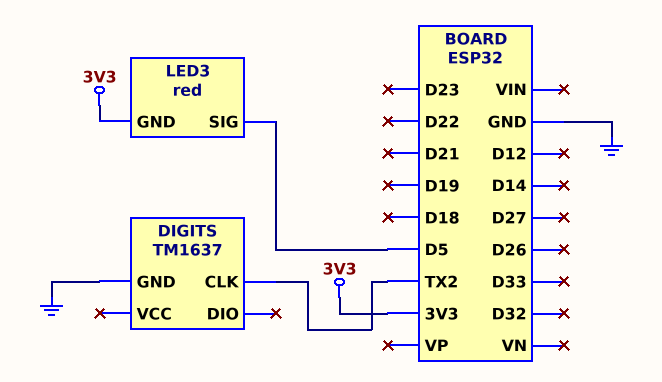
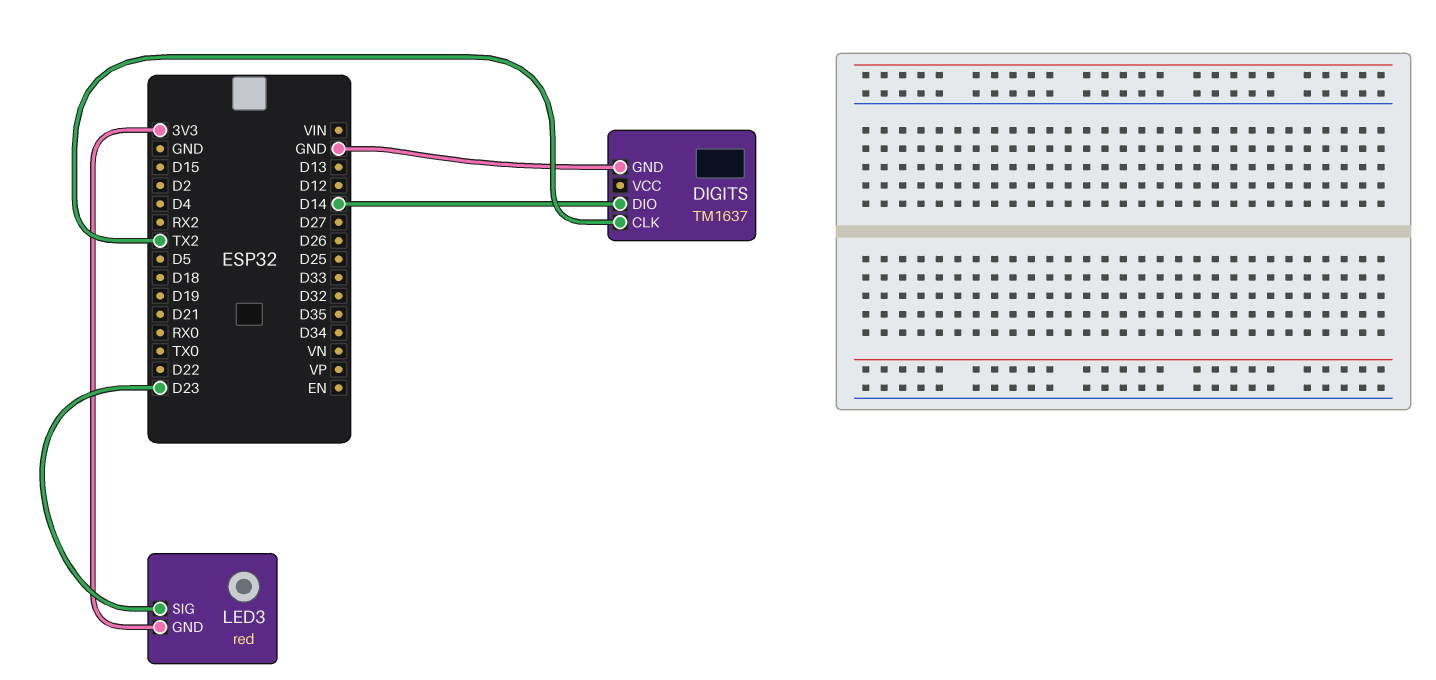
DIGITS pin DIO: none -> D14
LED3 pin SIG: D5 -> D23

